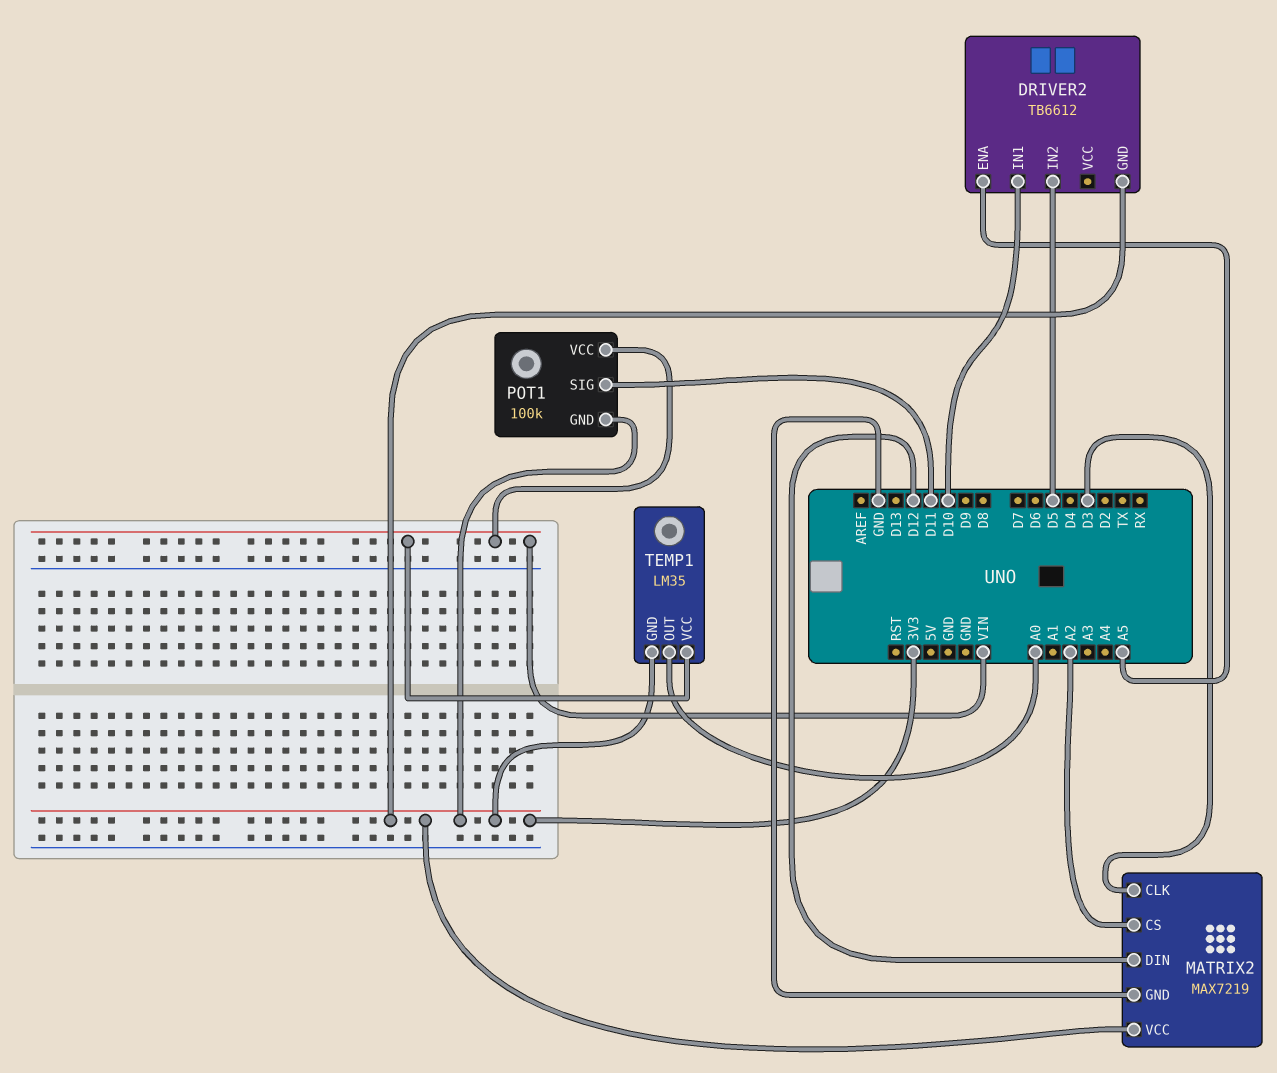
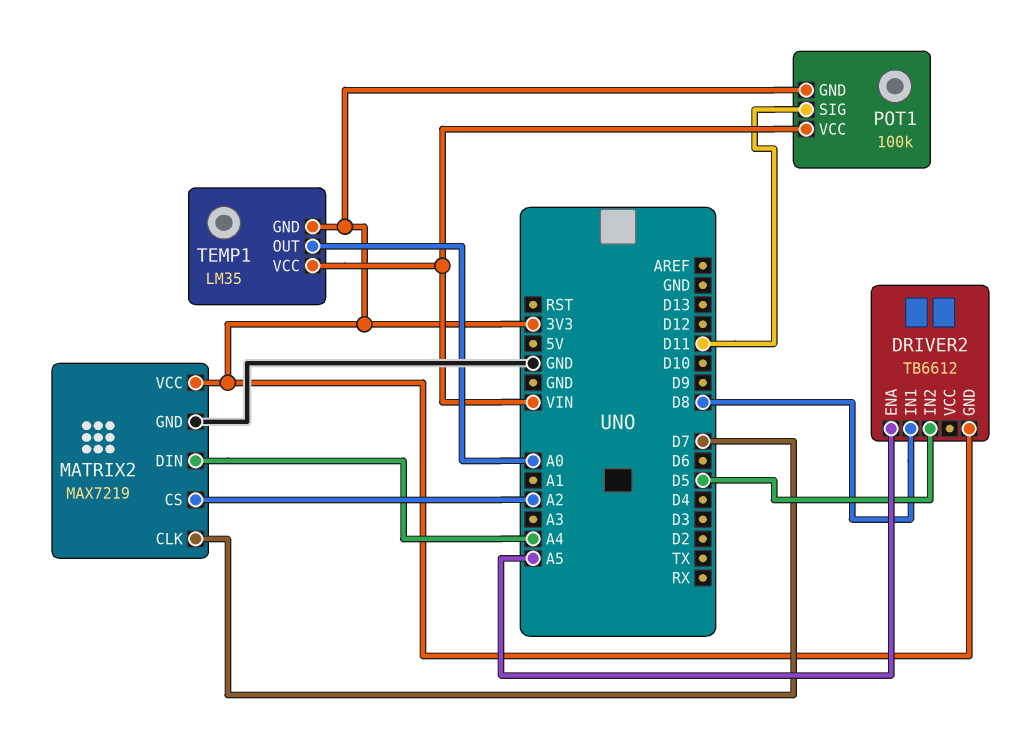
DRIVER2 pin IN1: D10 -> D8
MATRIX2 pin CLK: D3 -> D7
MATRIX2 pin DIN: D12 -> A4

